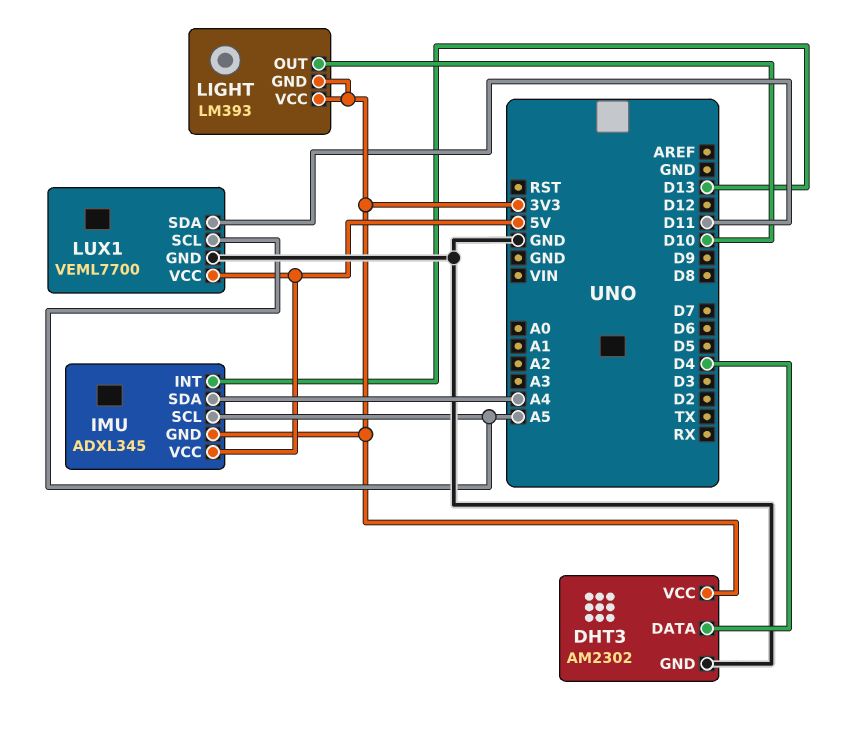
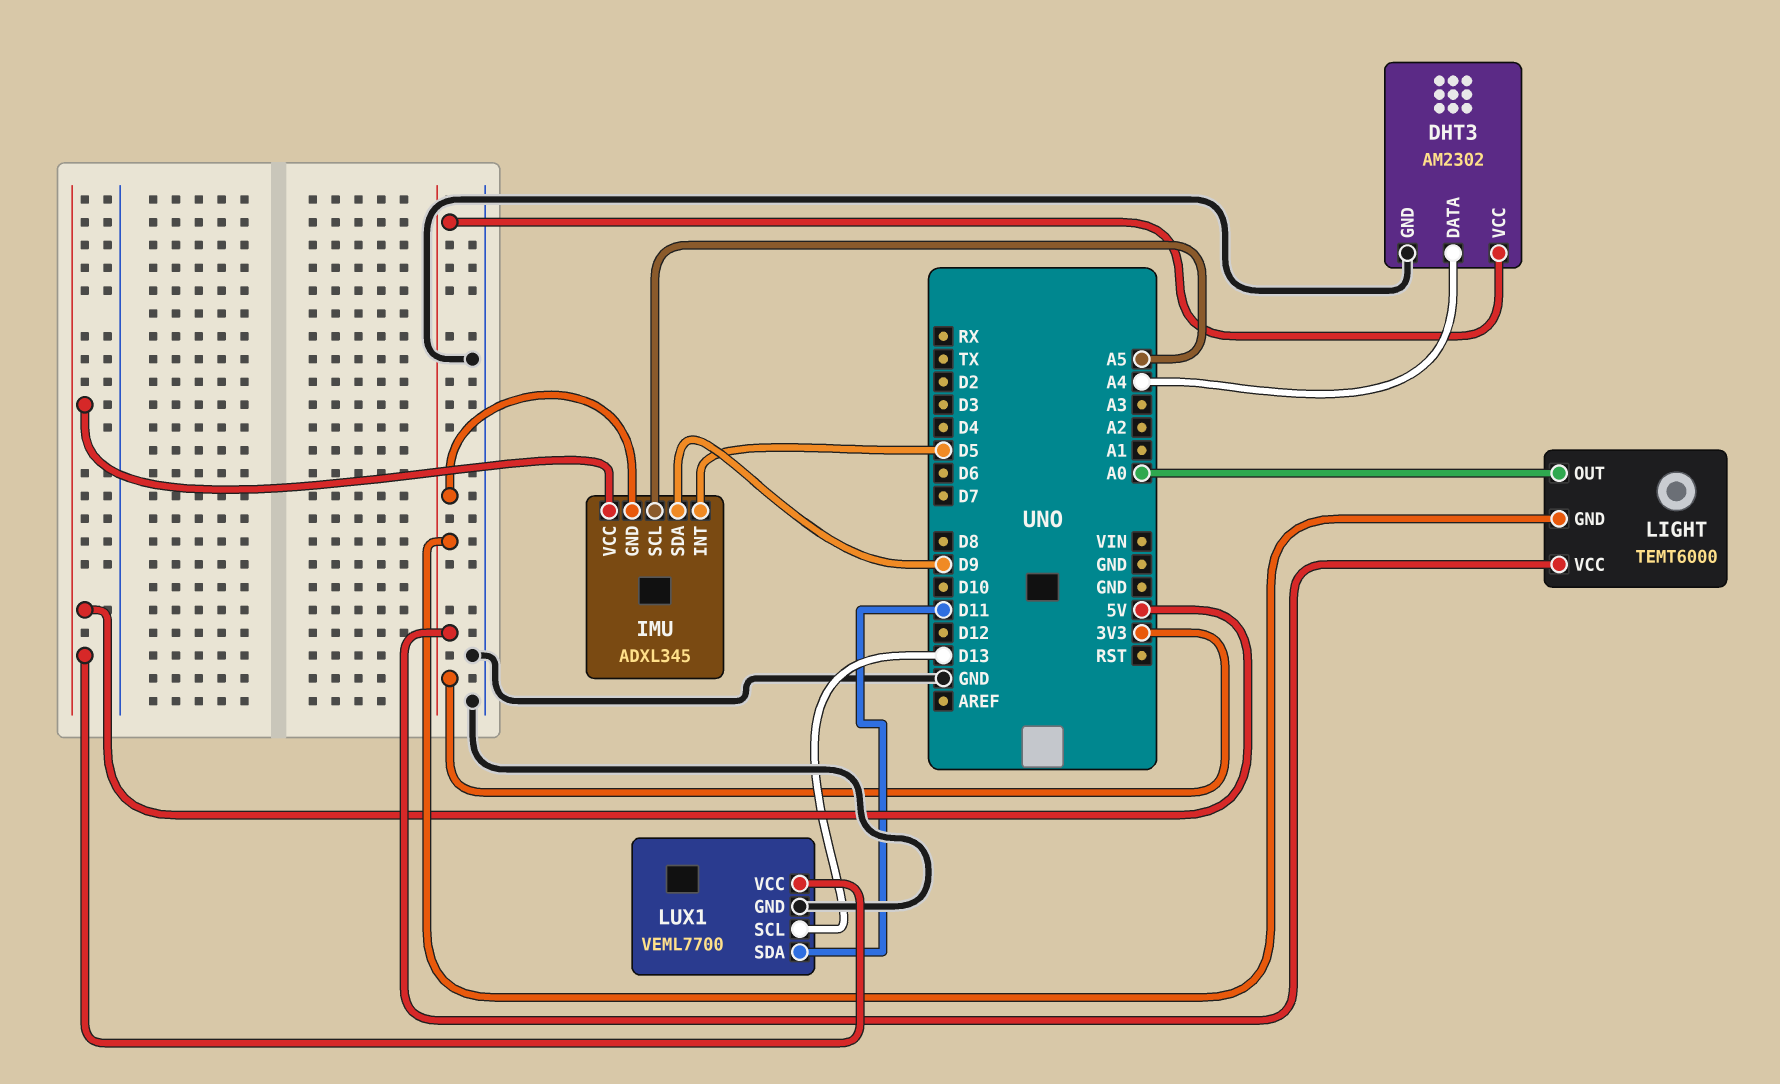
DHT3 pin DATA: D4 -> A4
IMU pin INT: D13 -> D5
IMU pin SDA: A4 -> D9
LIGHT: LM393 -> TEMT6000
LIGHT pin OUT: D10 -> A0
LUX1 pin SCL: A5 -> D13

